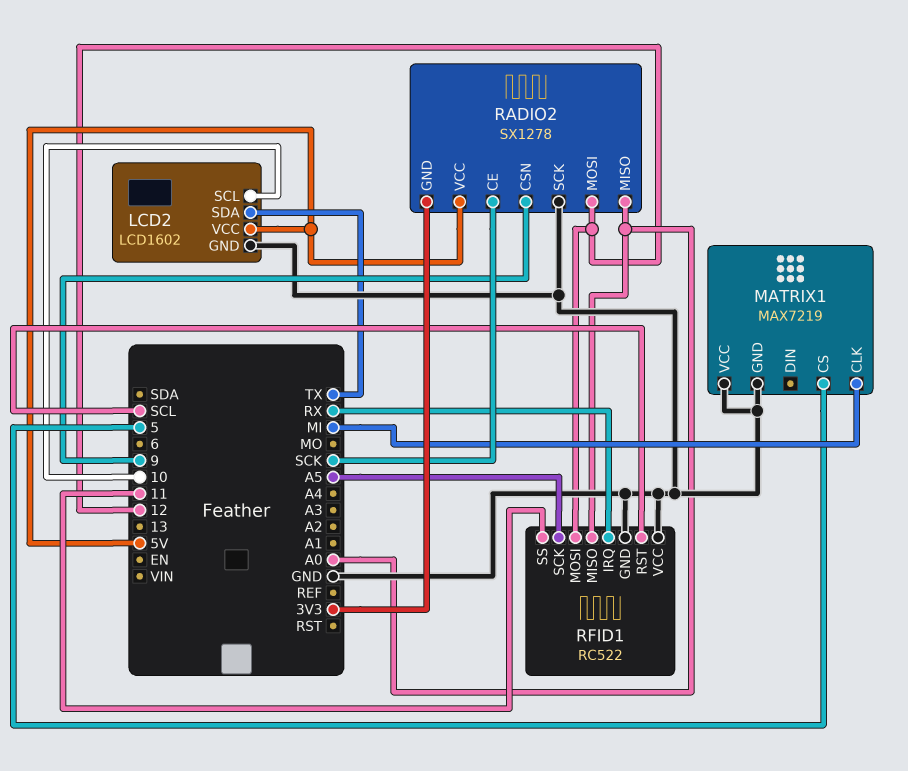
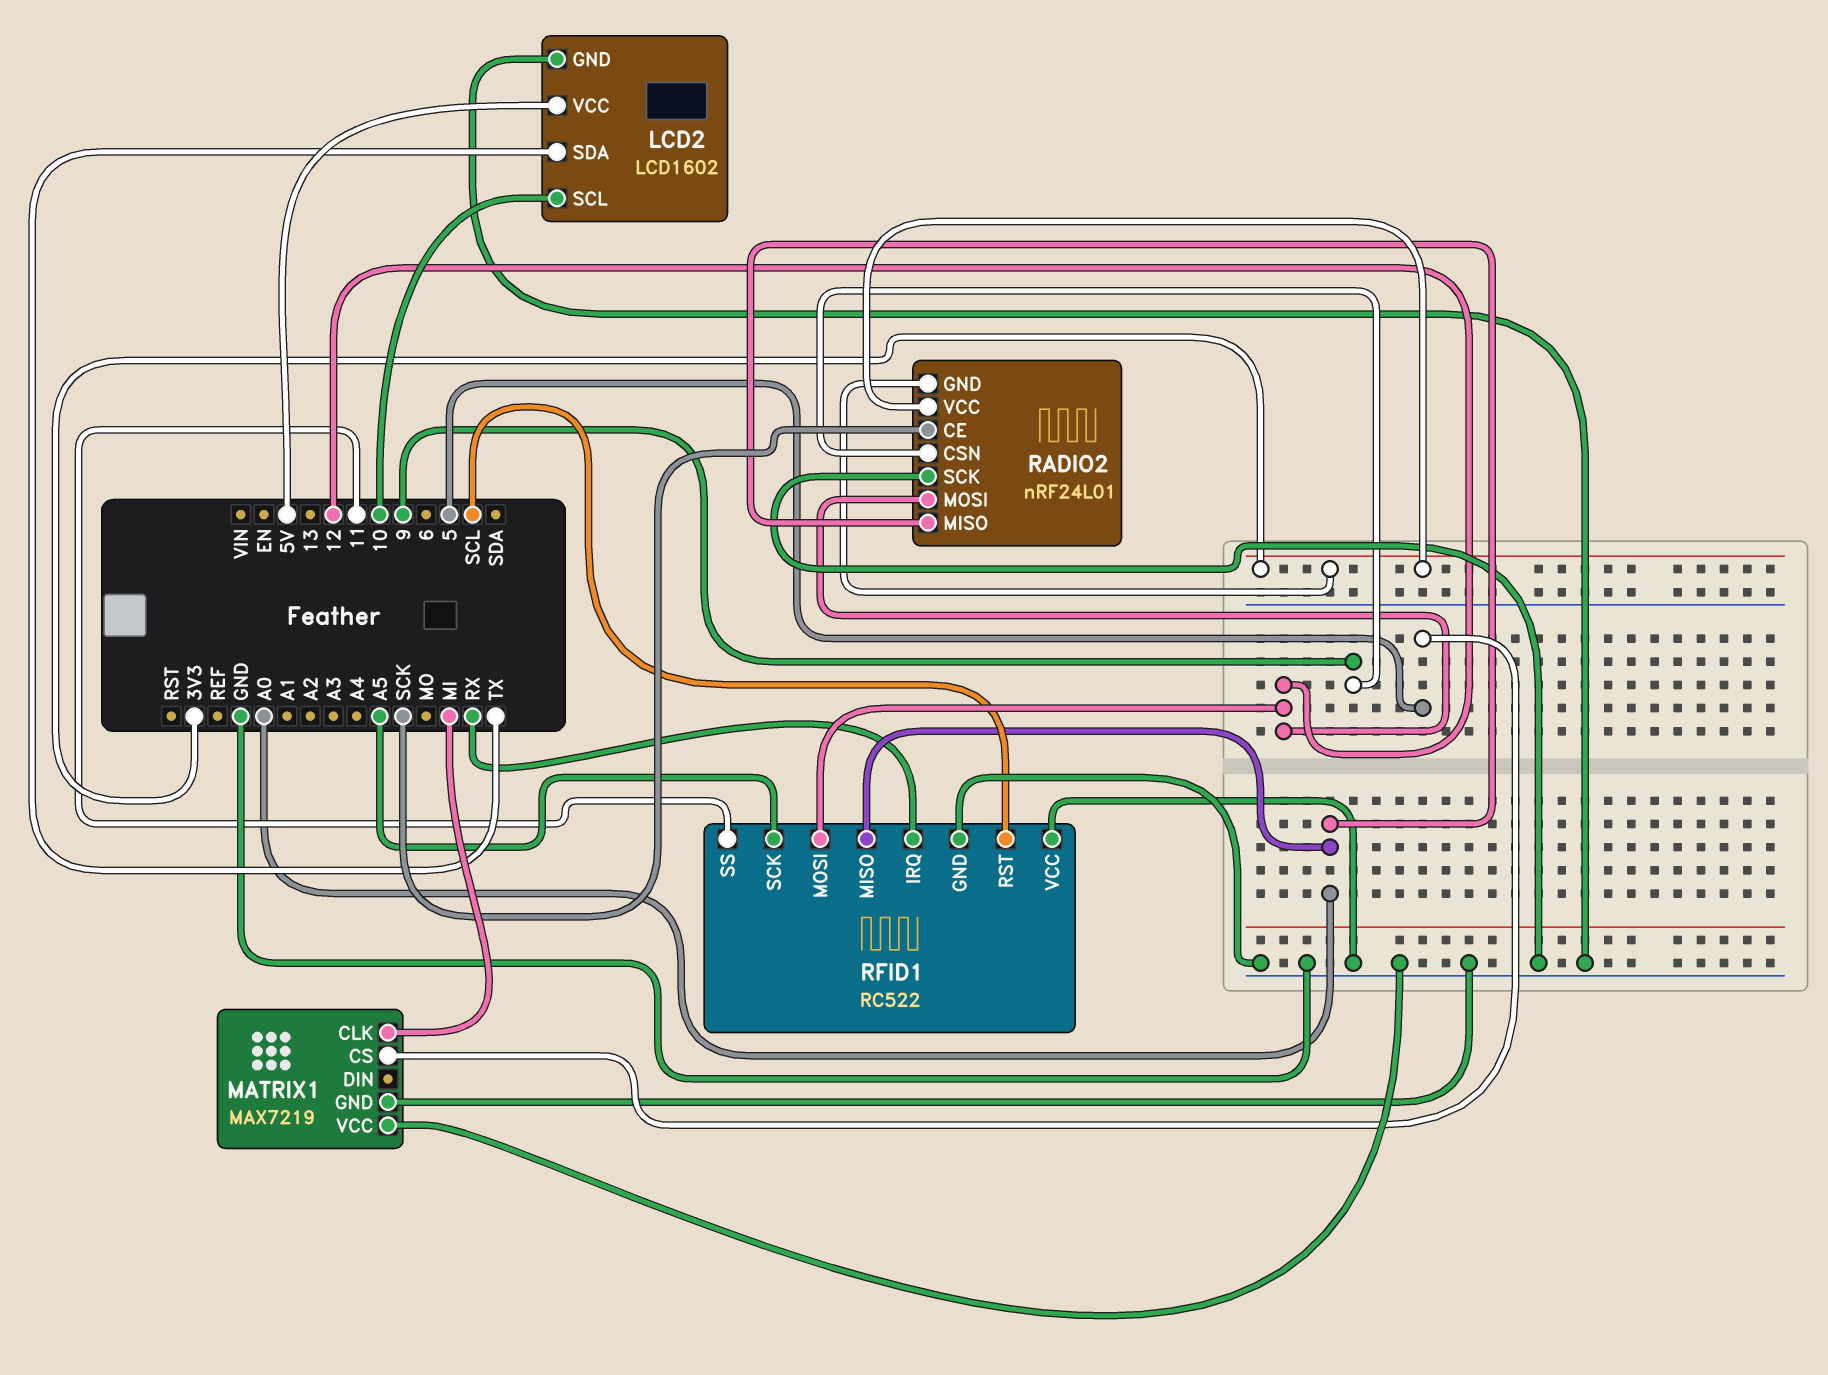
RADIO2: SX1278 -> nRF24L01
RADIO2 pin VCC: 5V -> 3V3

